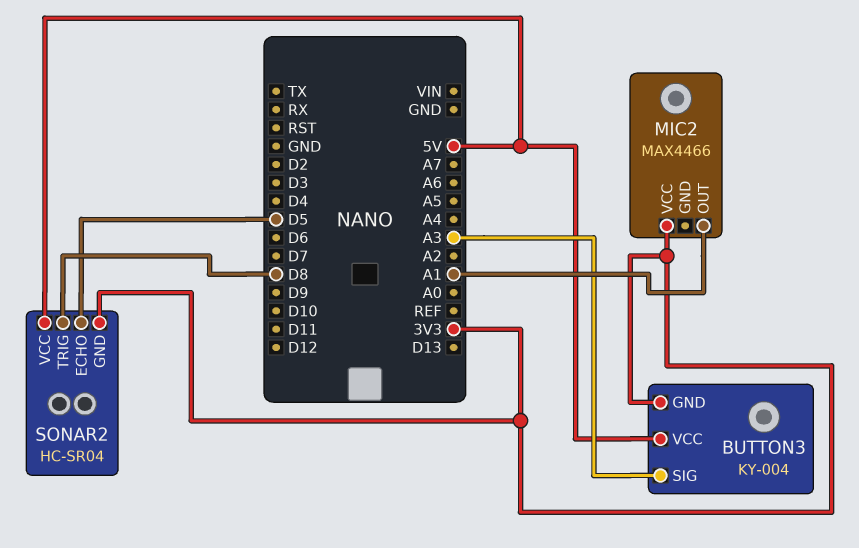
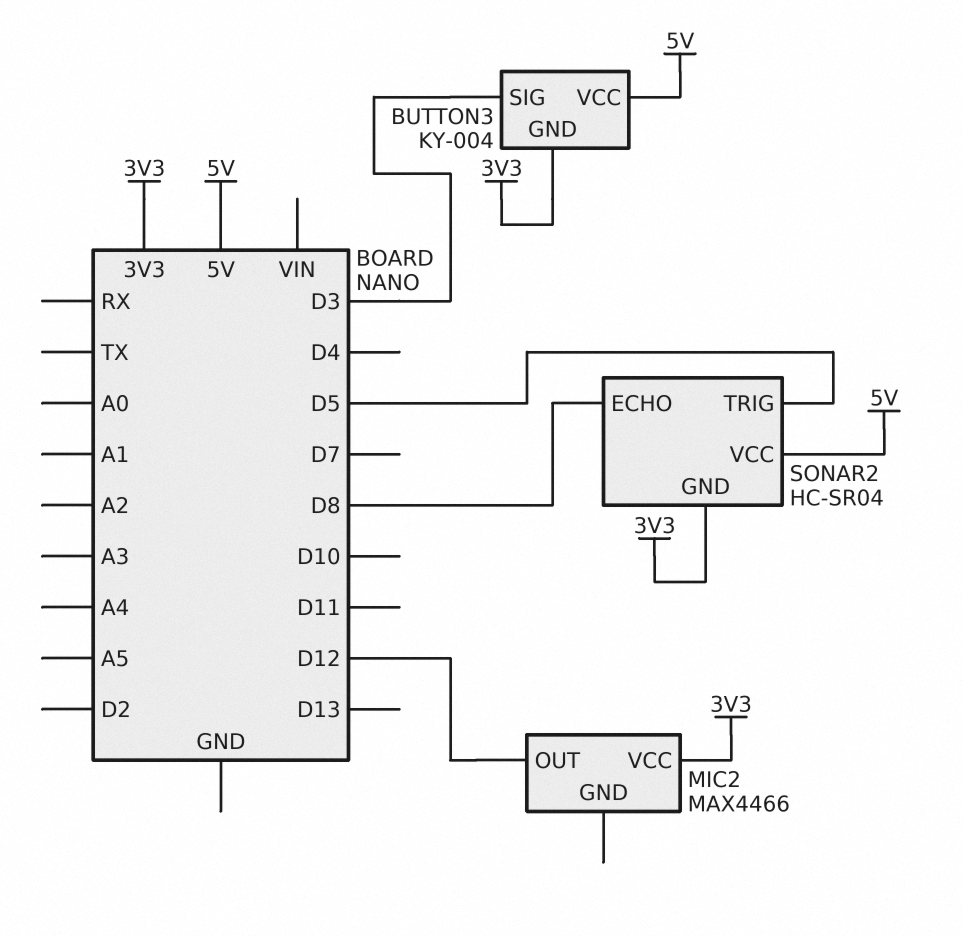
BUTTON3 pin SIG: A3 -> D3
MIC2 pin OUT: A1 -> D12
SONAR2 pin ECHO: D5 -> D8
SONAR2 pin TRIG: D8 -> D5

